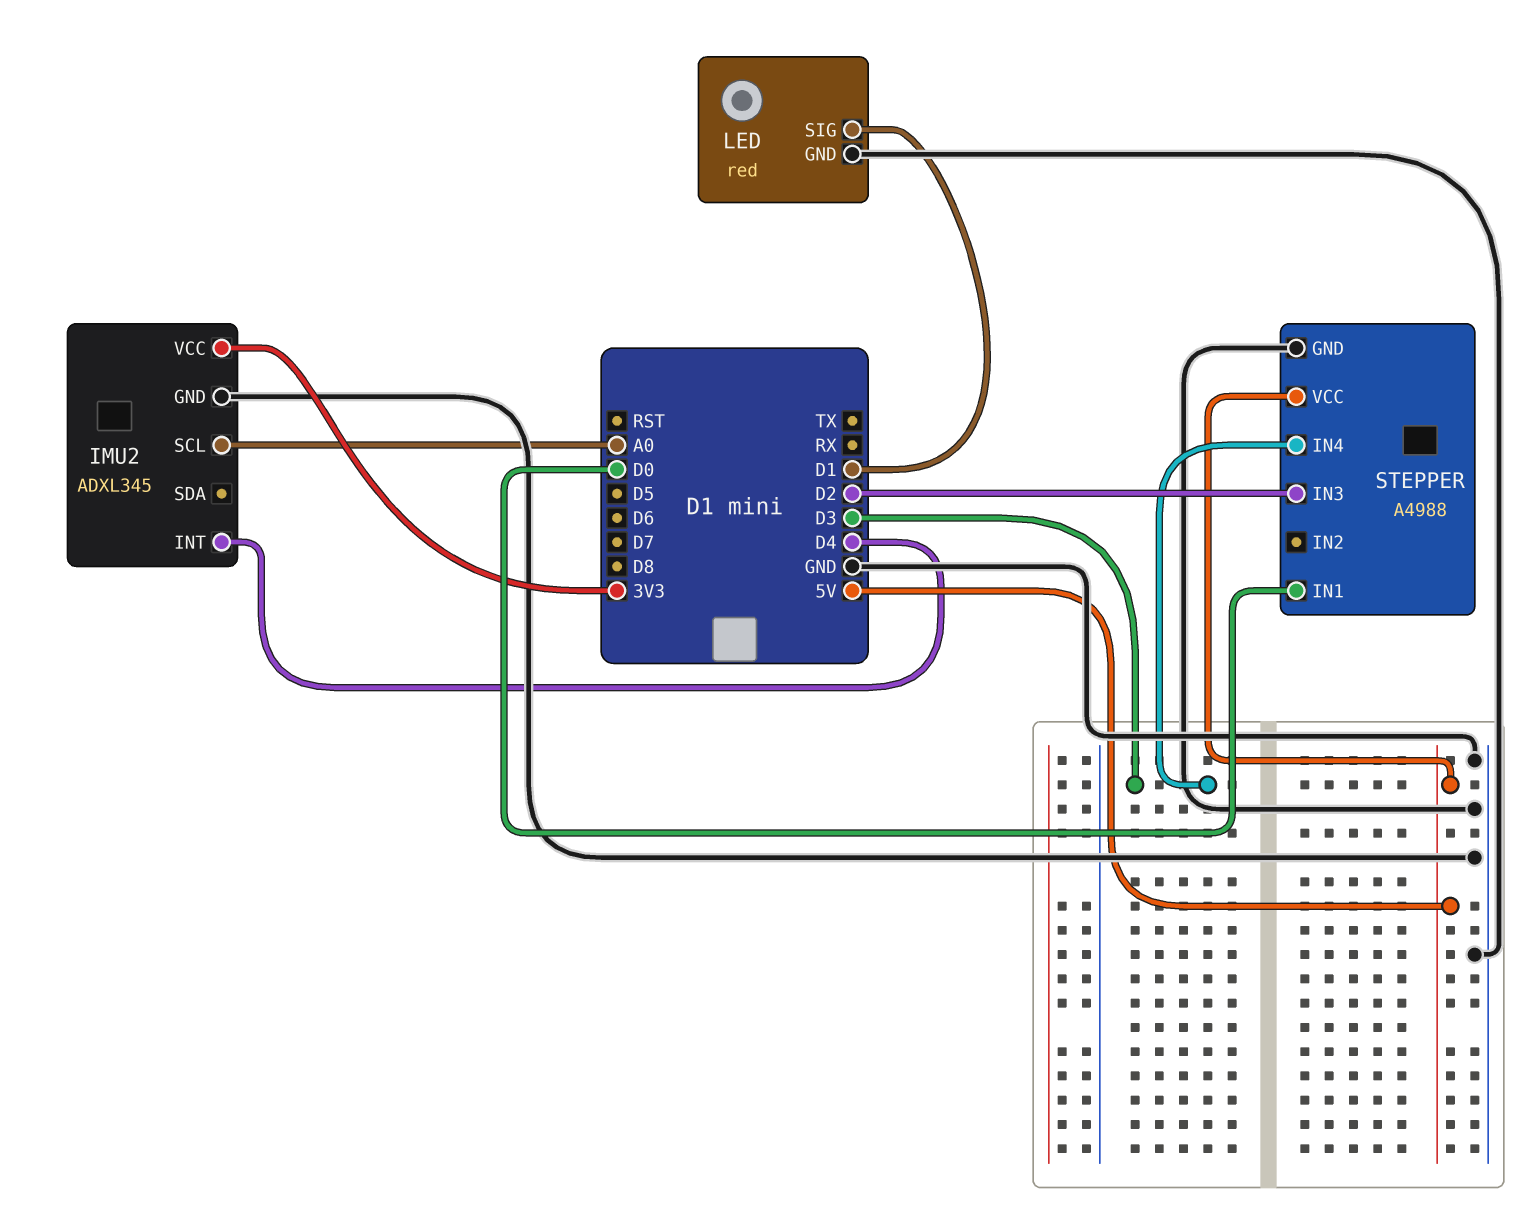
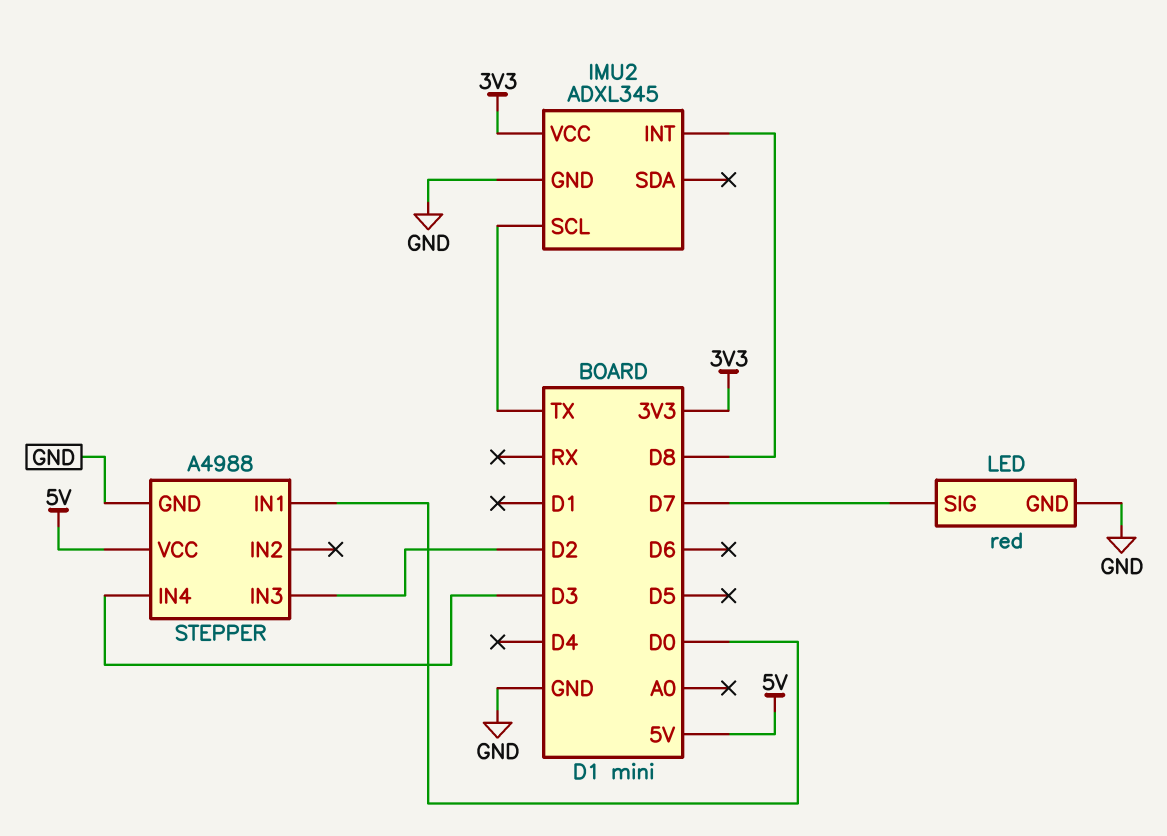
IMU2 pin INT: D4 -> D8
IMU2 pin SCL: A0 -> TX
LED pin SIG: D1 -> D7

